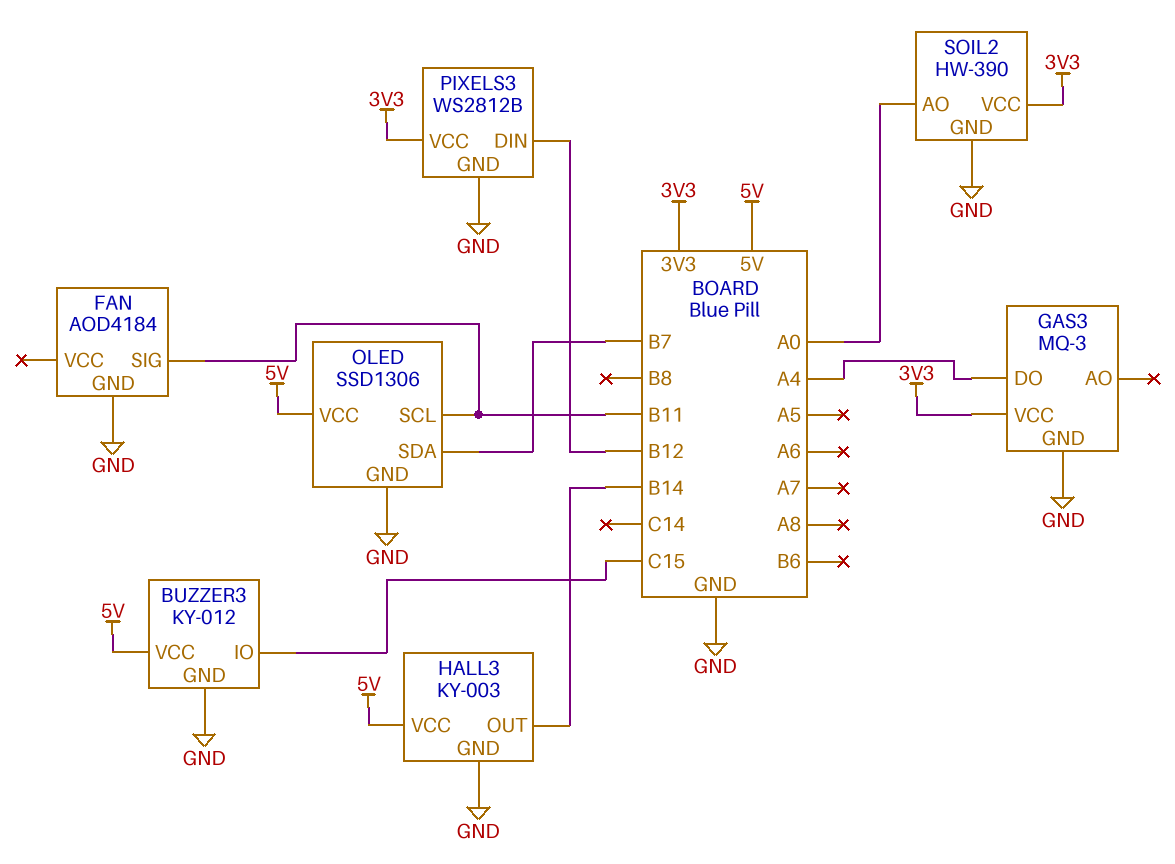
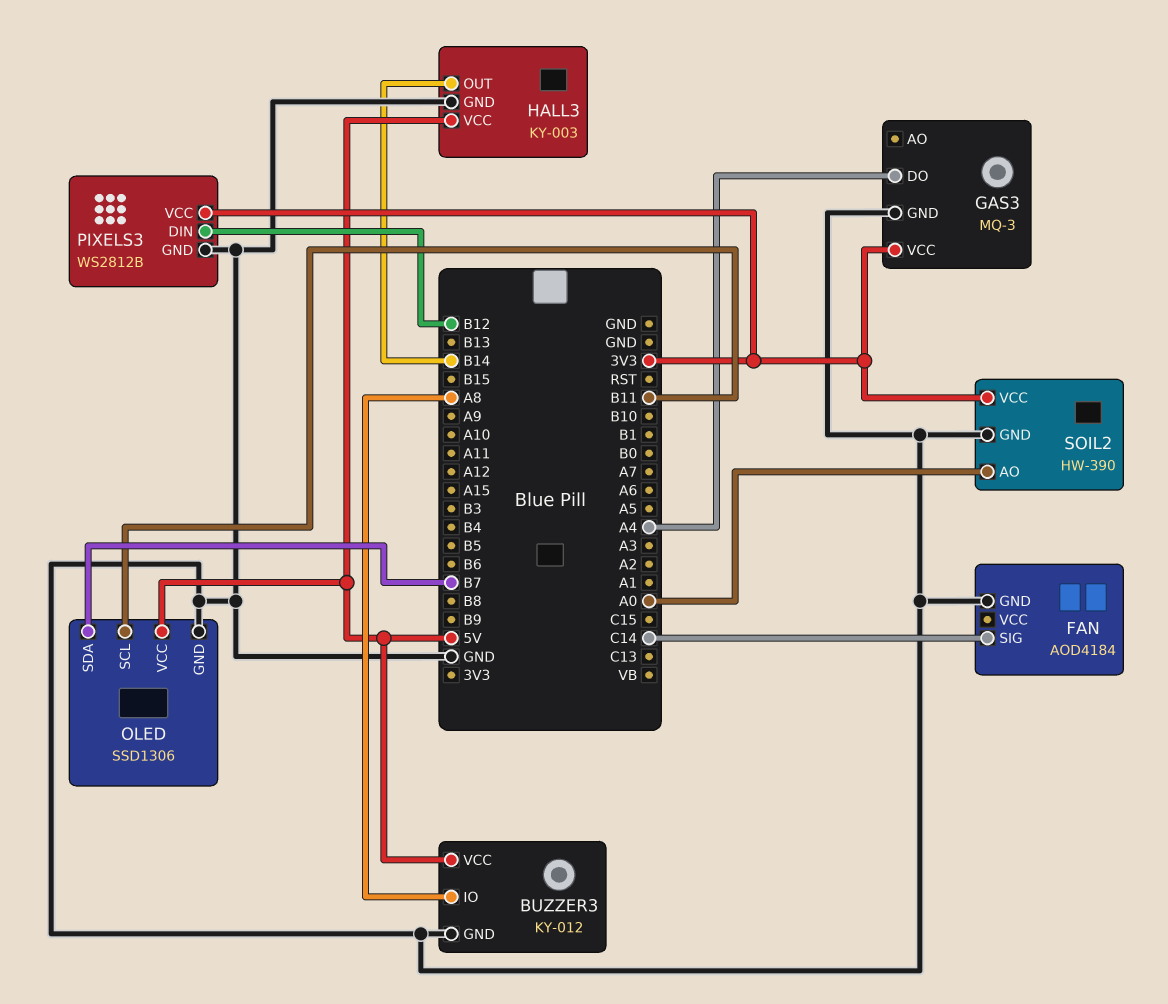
BUZZER3 pin IO: C15 -> A8
FAN pin SIG: B11 -> C14

